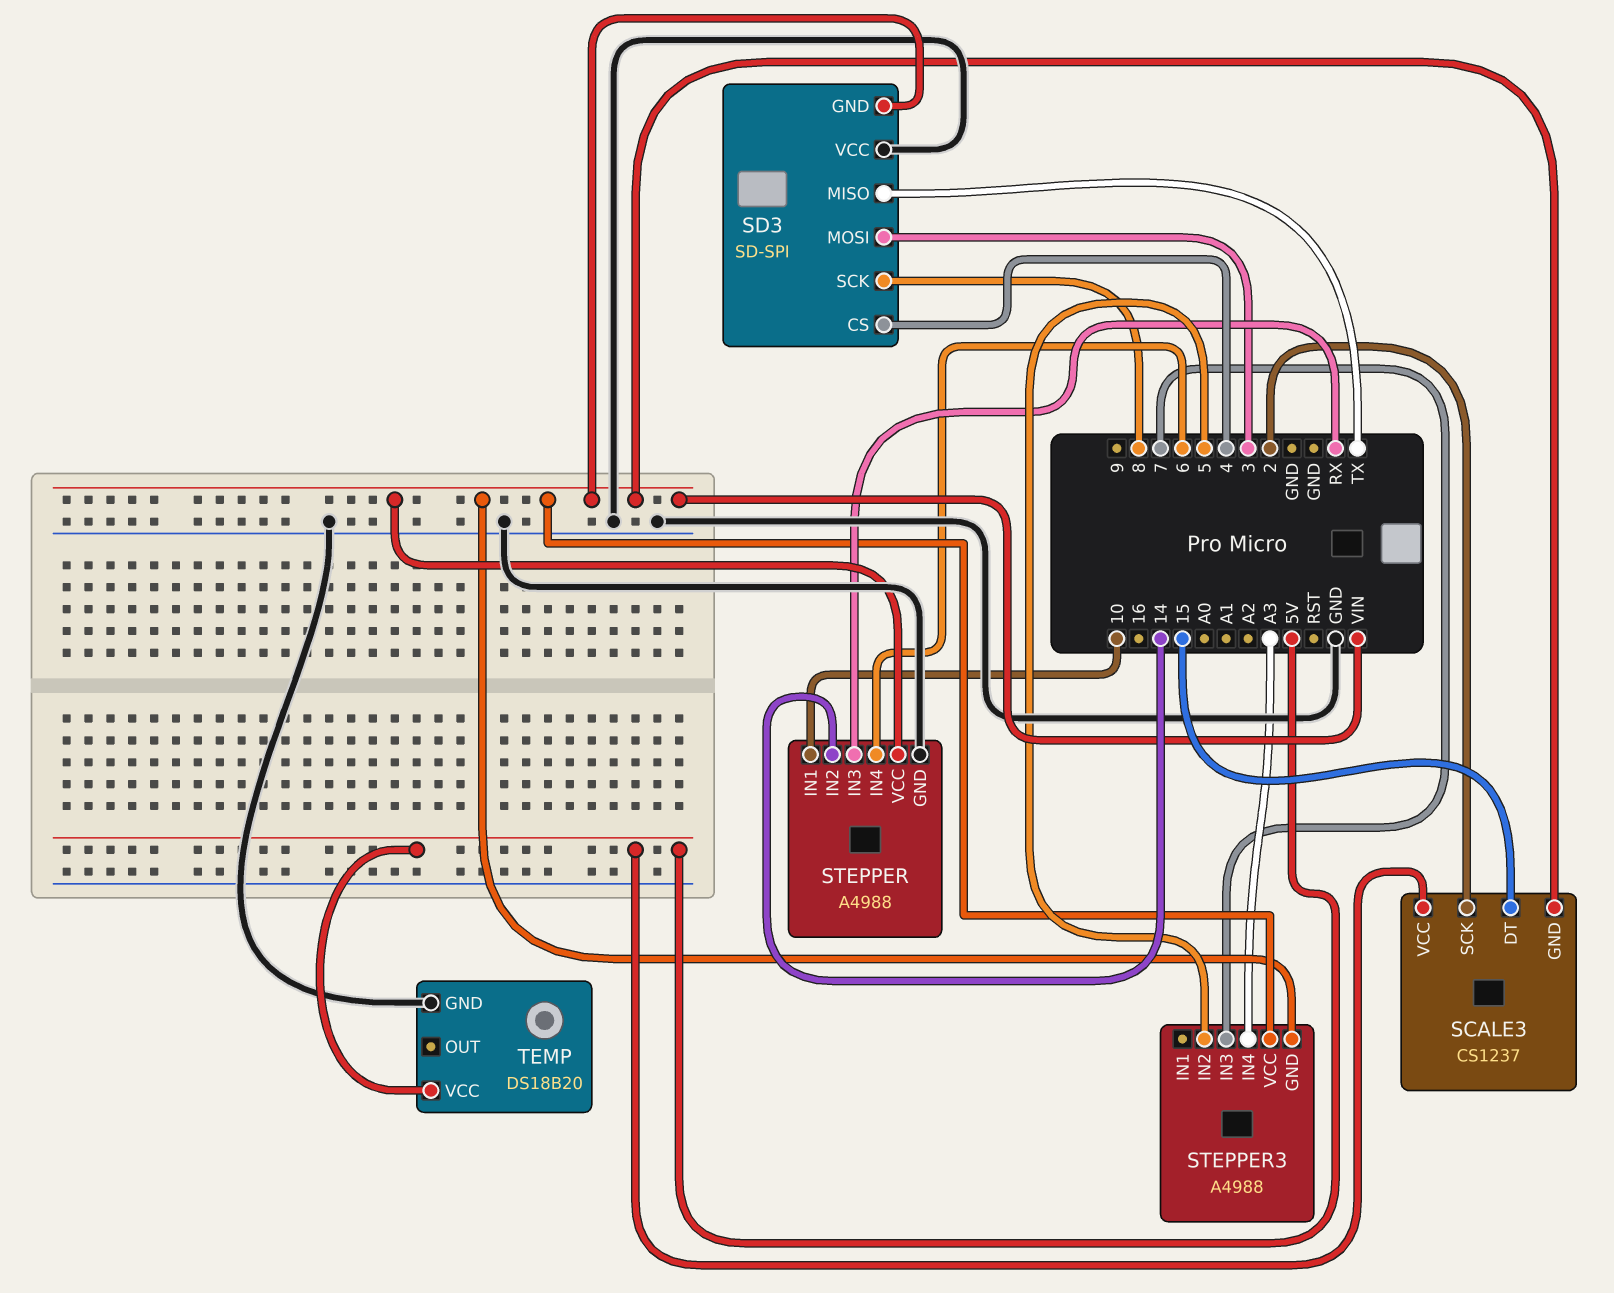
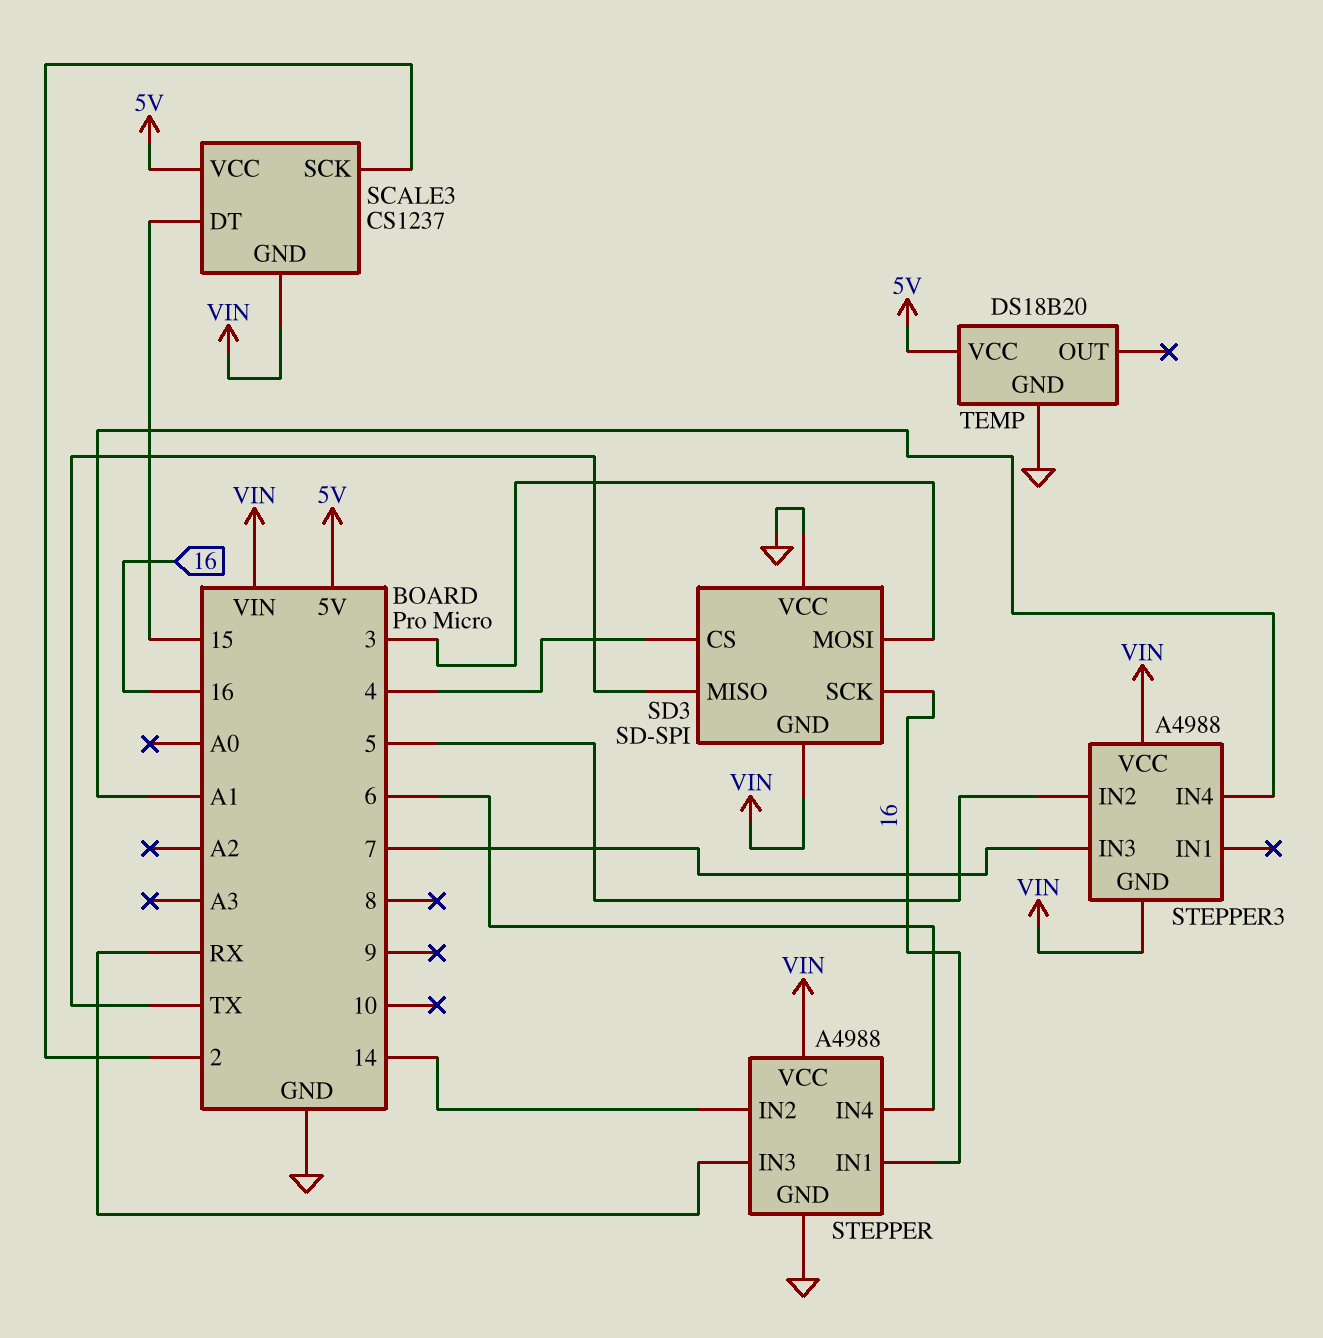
SD3 pin SCK: 8 -> 16
STEPPER pin IN1: 10 -> 16
STEPPER3 pin IN4: A3 -> A1

